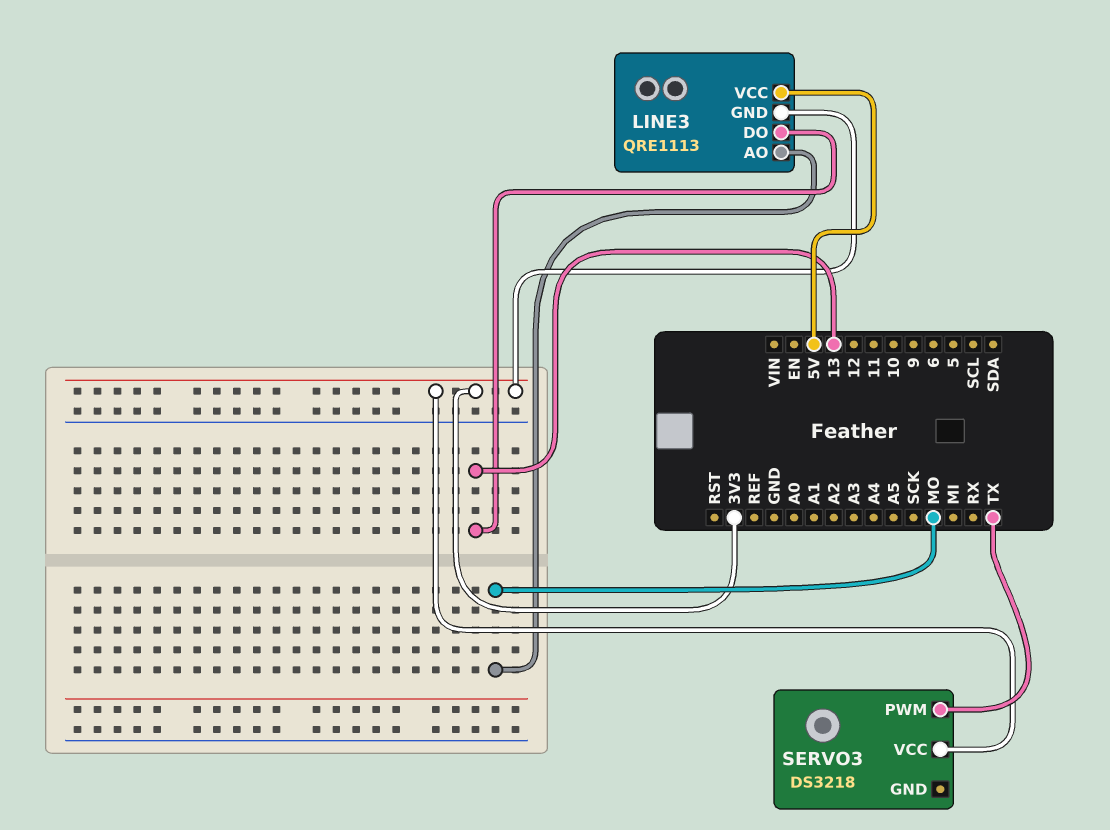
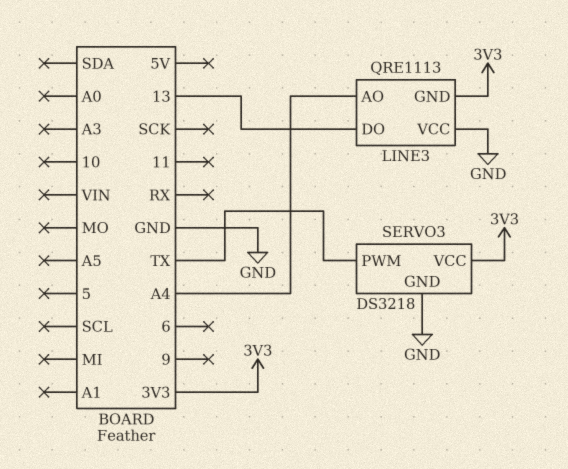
LINE3 pin AO: MO -> A4
LINE3 pin VCC: 5V -> GND
SERVO3 pin GND: none -> GND

